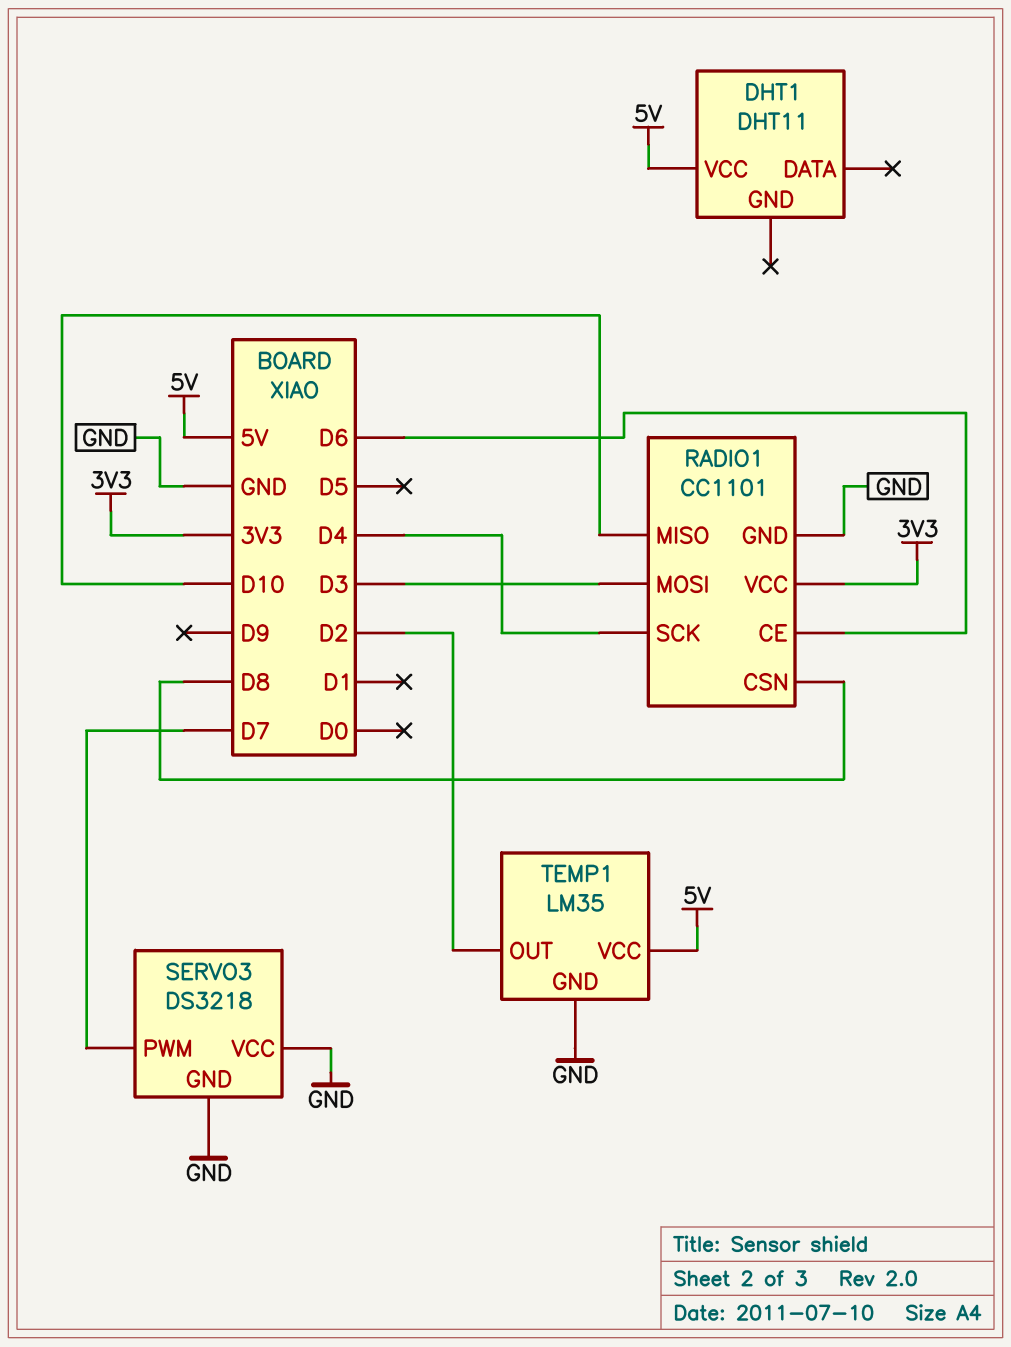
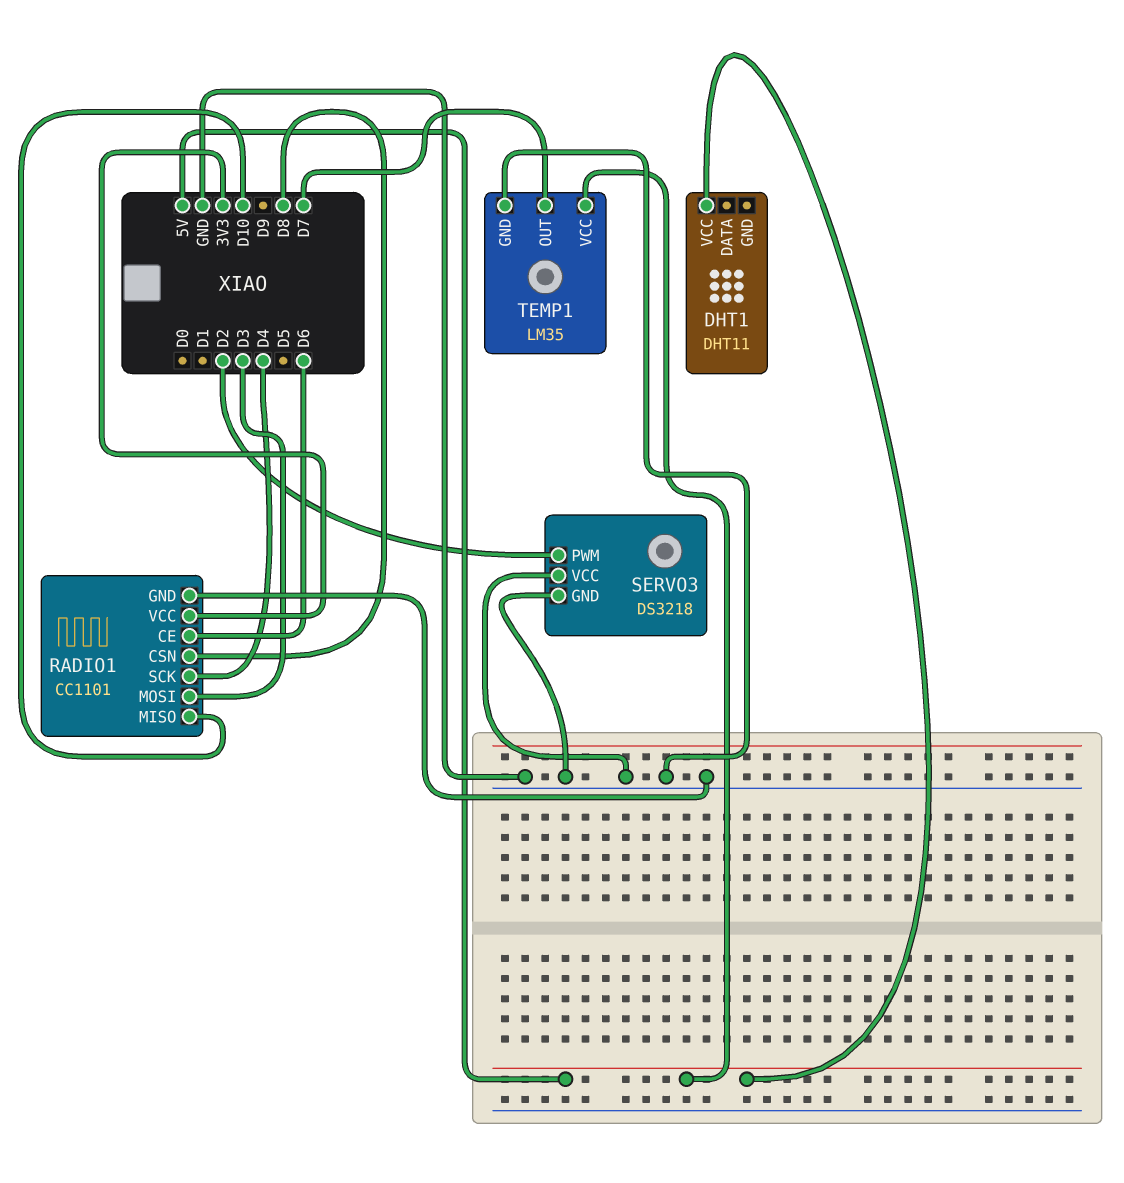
SERVO3 pin PWM: D7 -> D2
TEMP1 pin OUT: D2 -> D7

